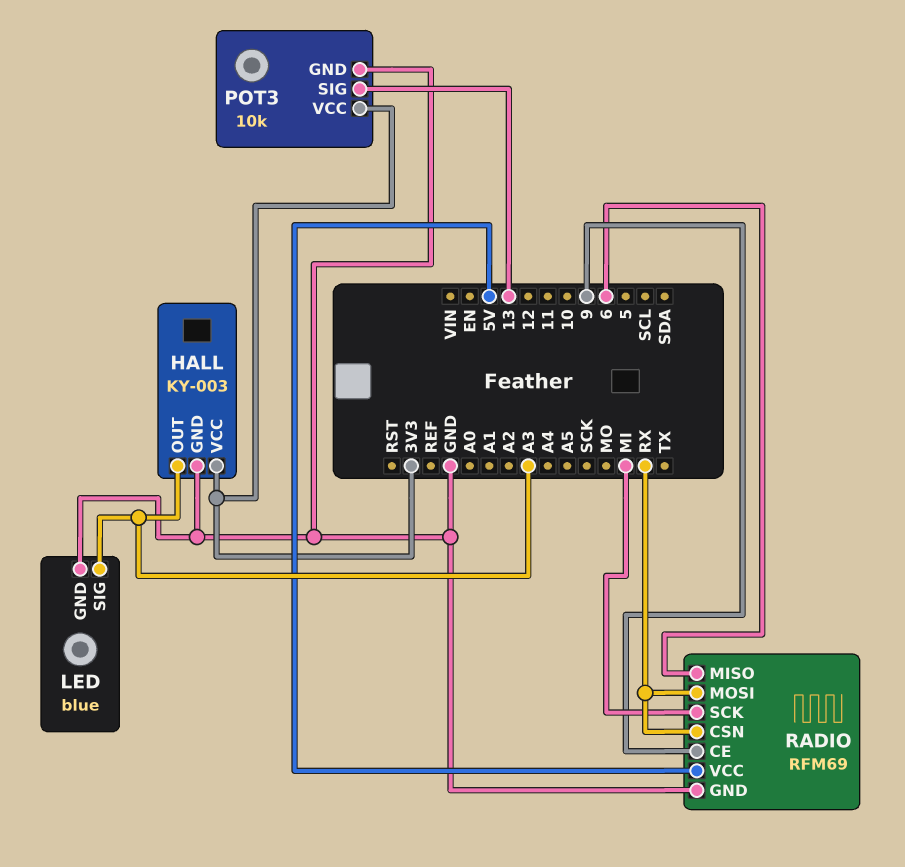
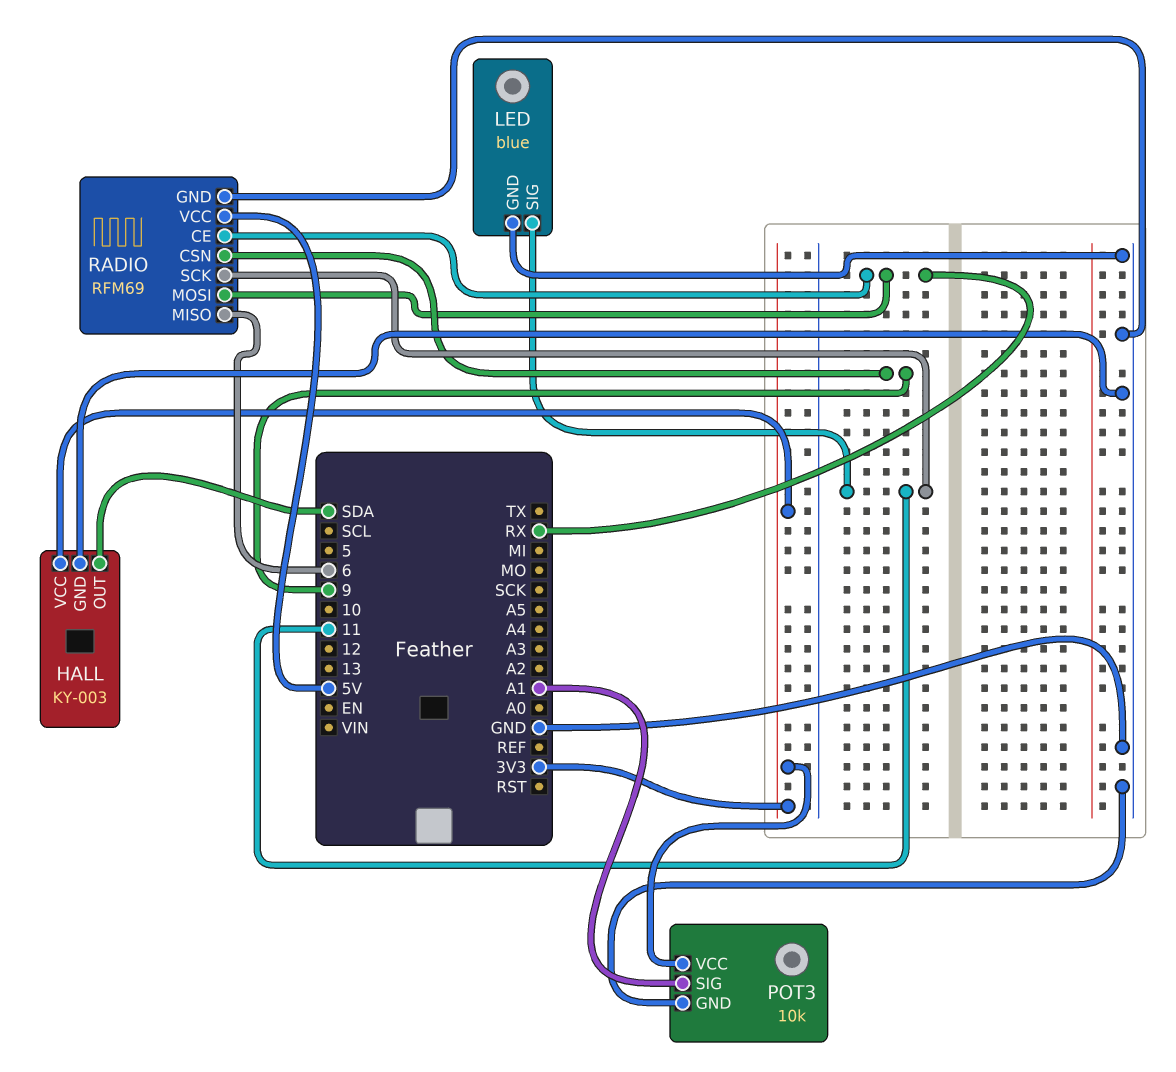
HALL pin OUT: A3 -> SDA
LED pin SIG: A3 -> 11
POT3 pin SIG: 13 -> A1
RADIO pin CE: 9 -> RX
RADIO pin CSN: RX -> 9
RADIO pin SCK: MI -> 11

